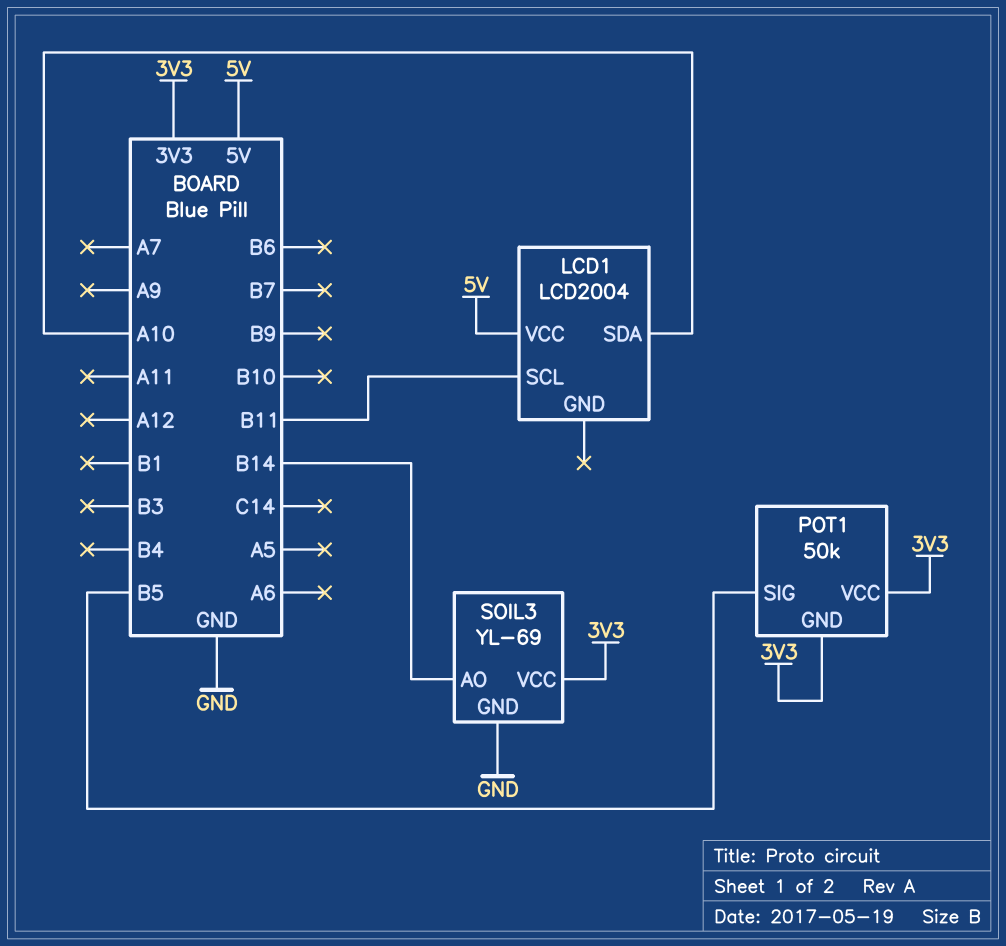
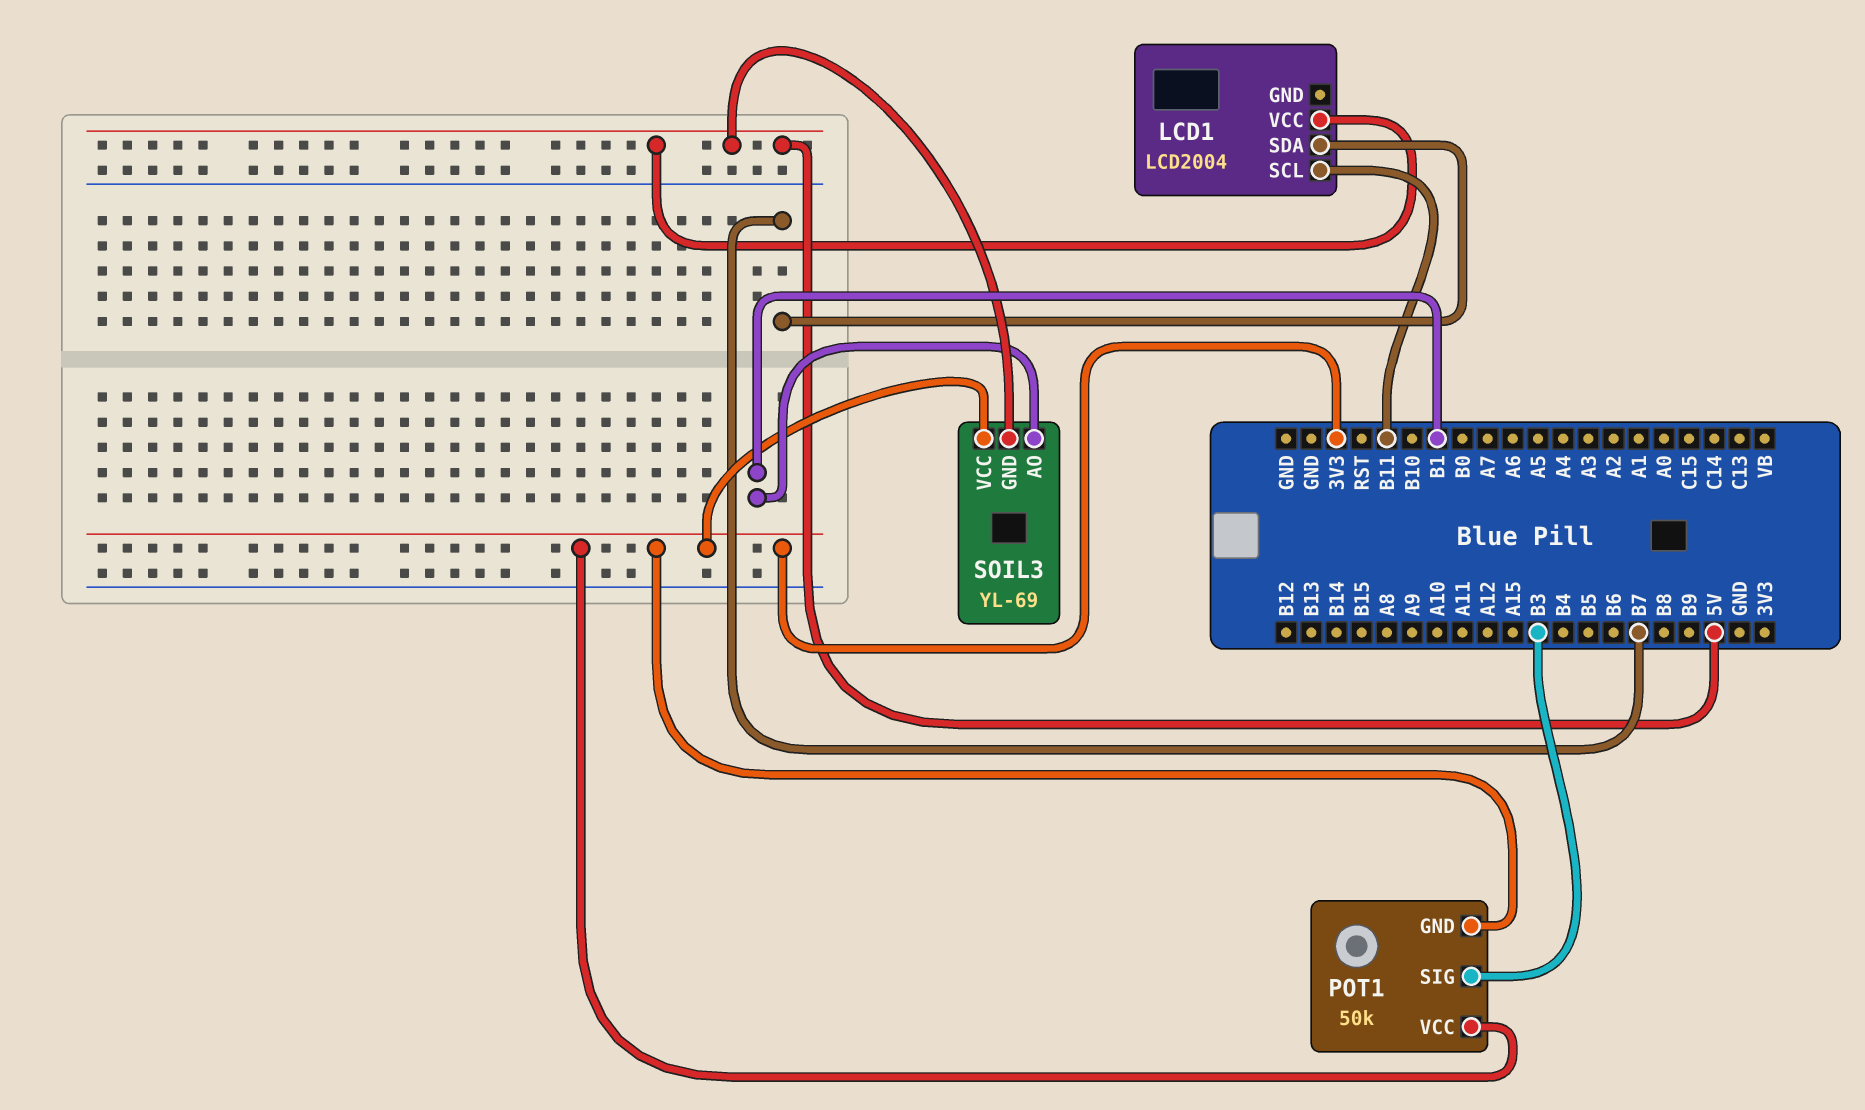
LCD1 pin SDA: A10 -> B7
POT1 pin SIG: B5 -> B3
SOIL3 pin AO: B14 -> B1
SOIL3 pin GND: GND -> 5V

